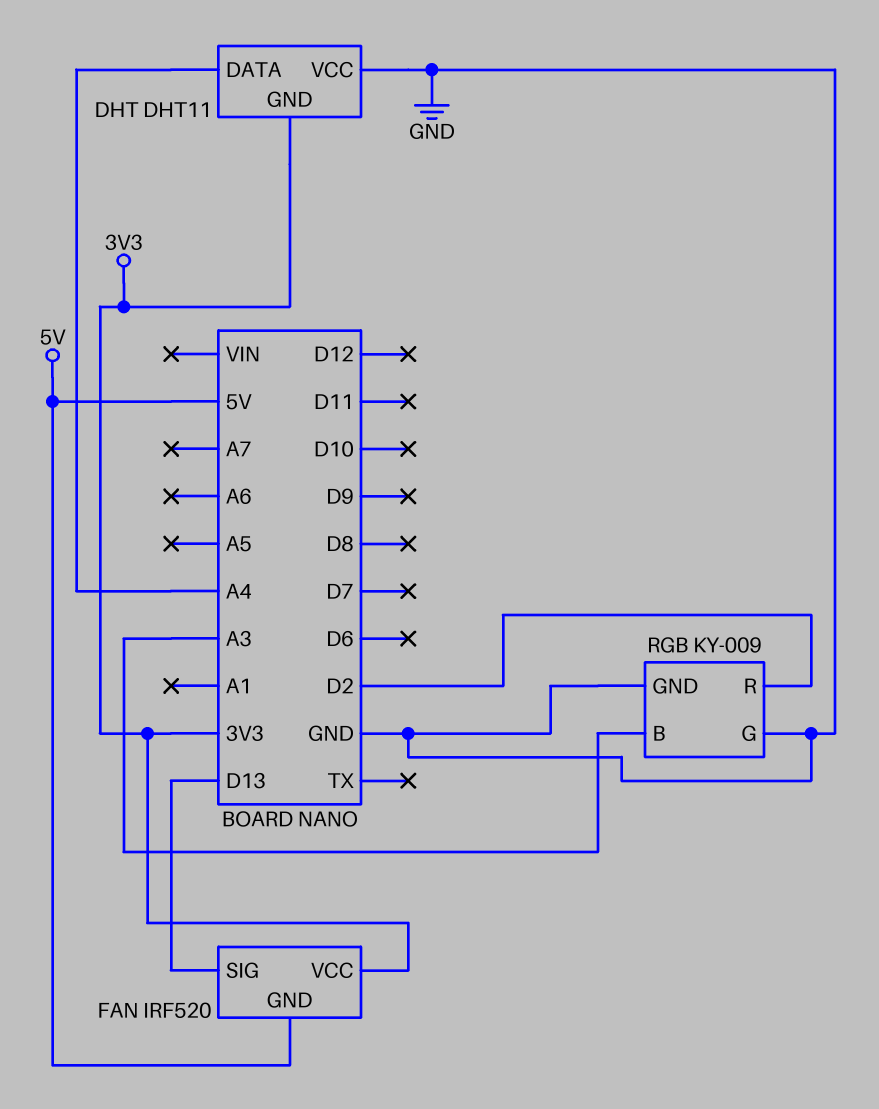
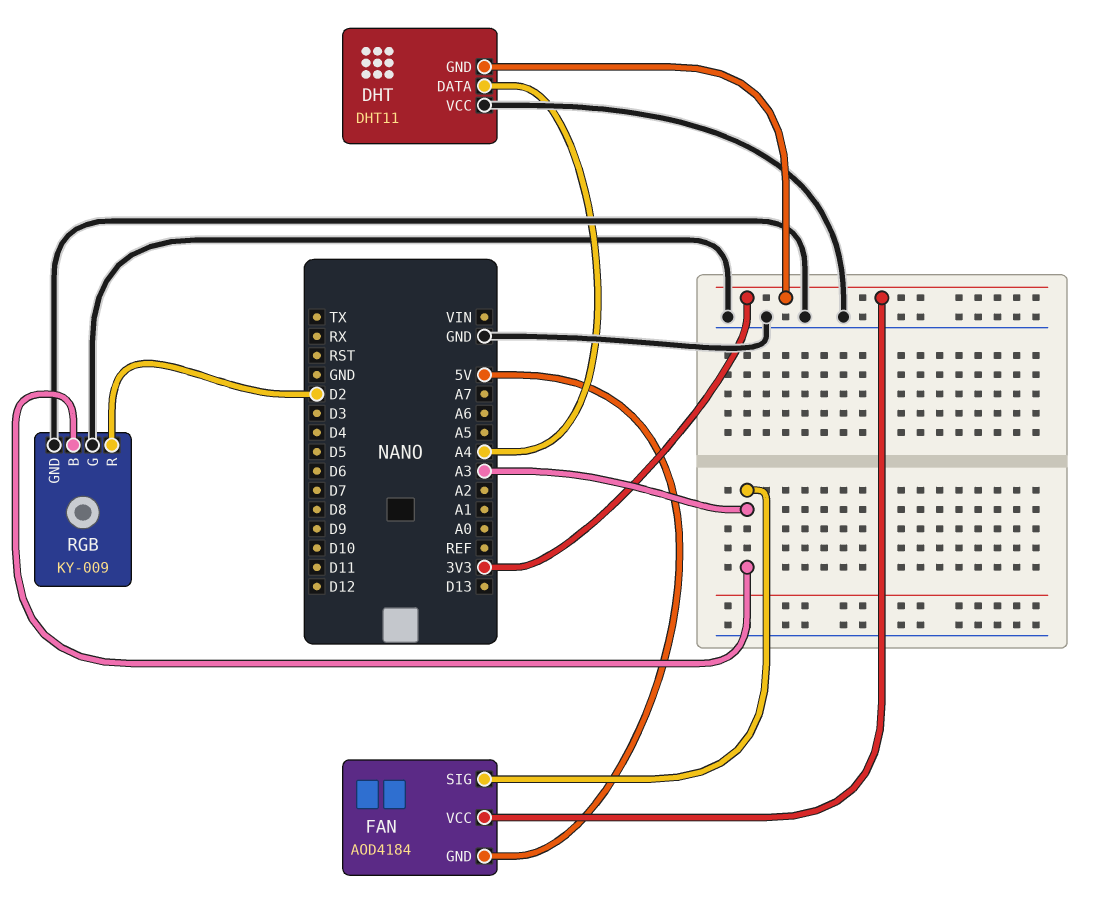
FAN: IRF520 -> AOD4184
FAN pin SIG: D13 -> A3

